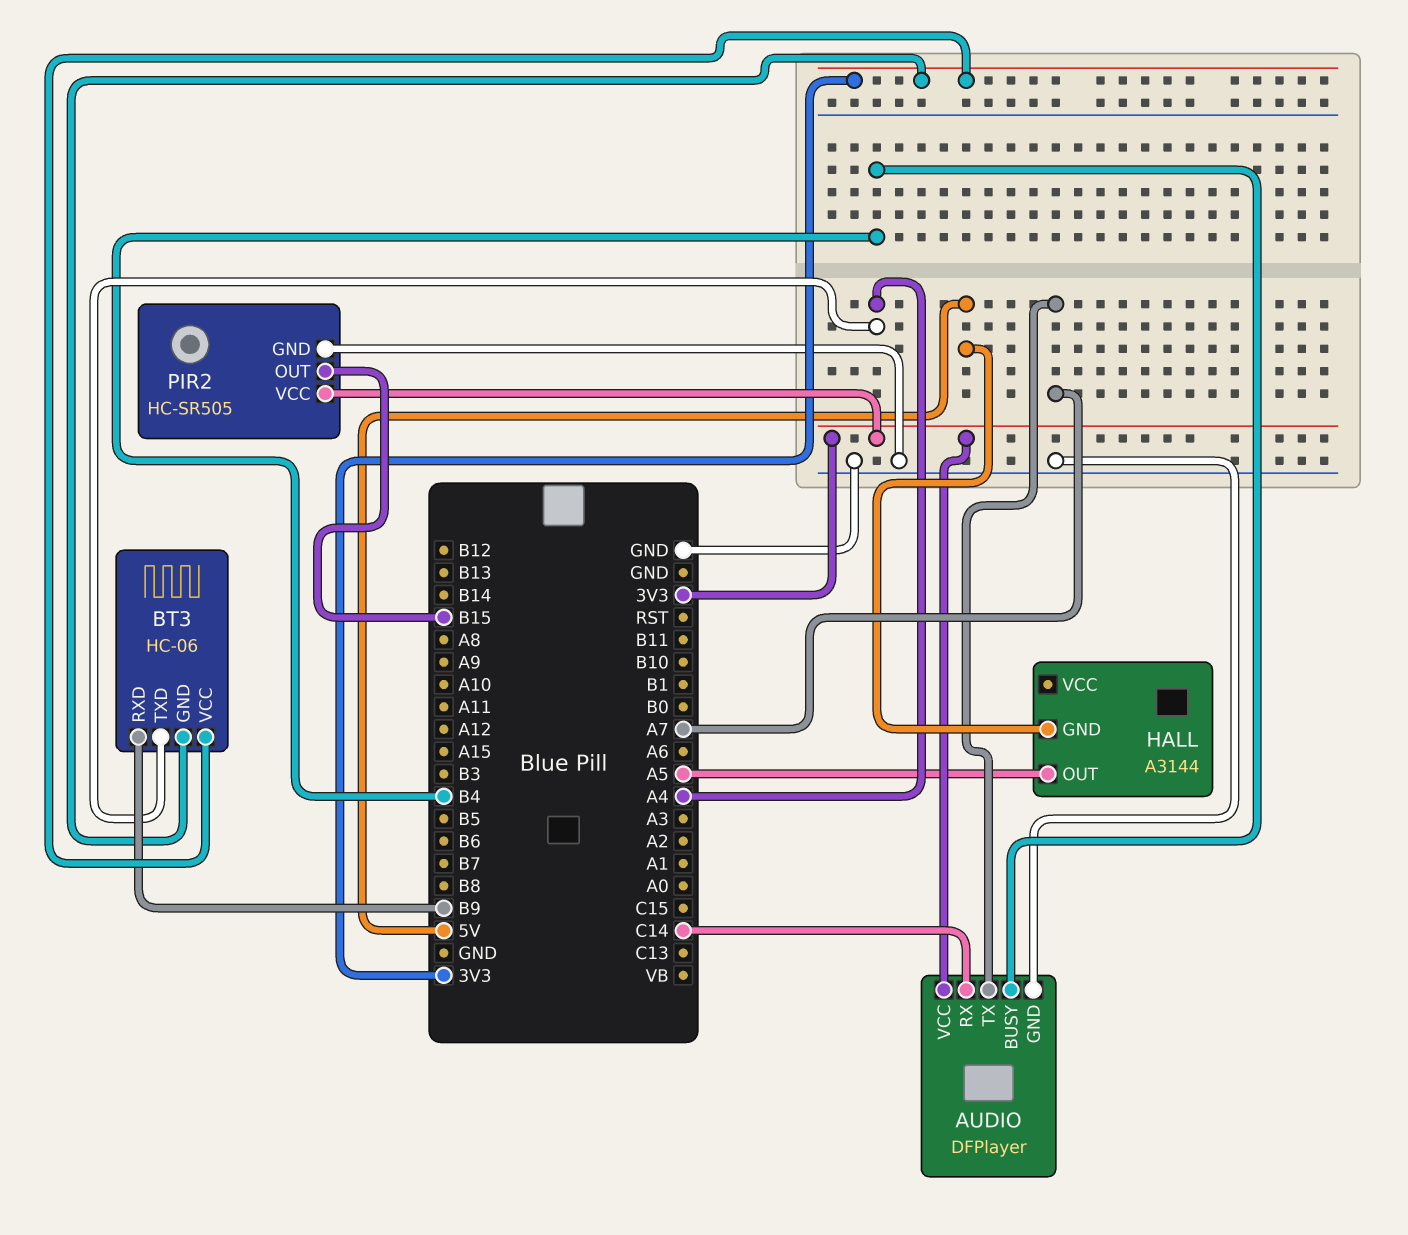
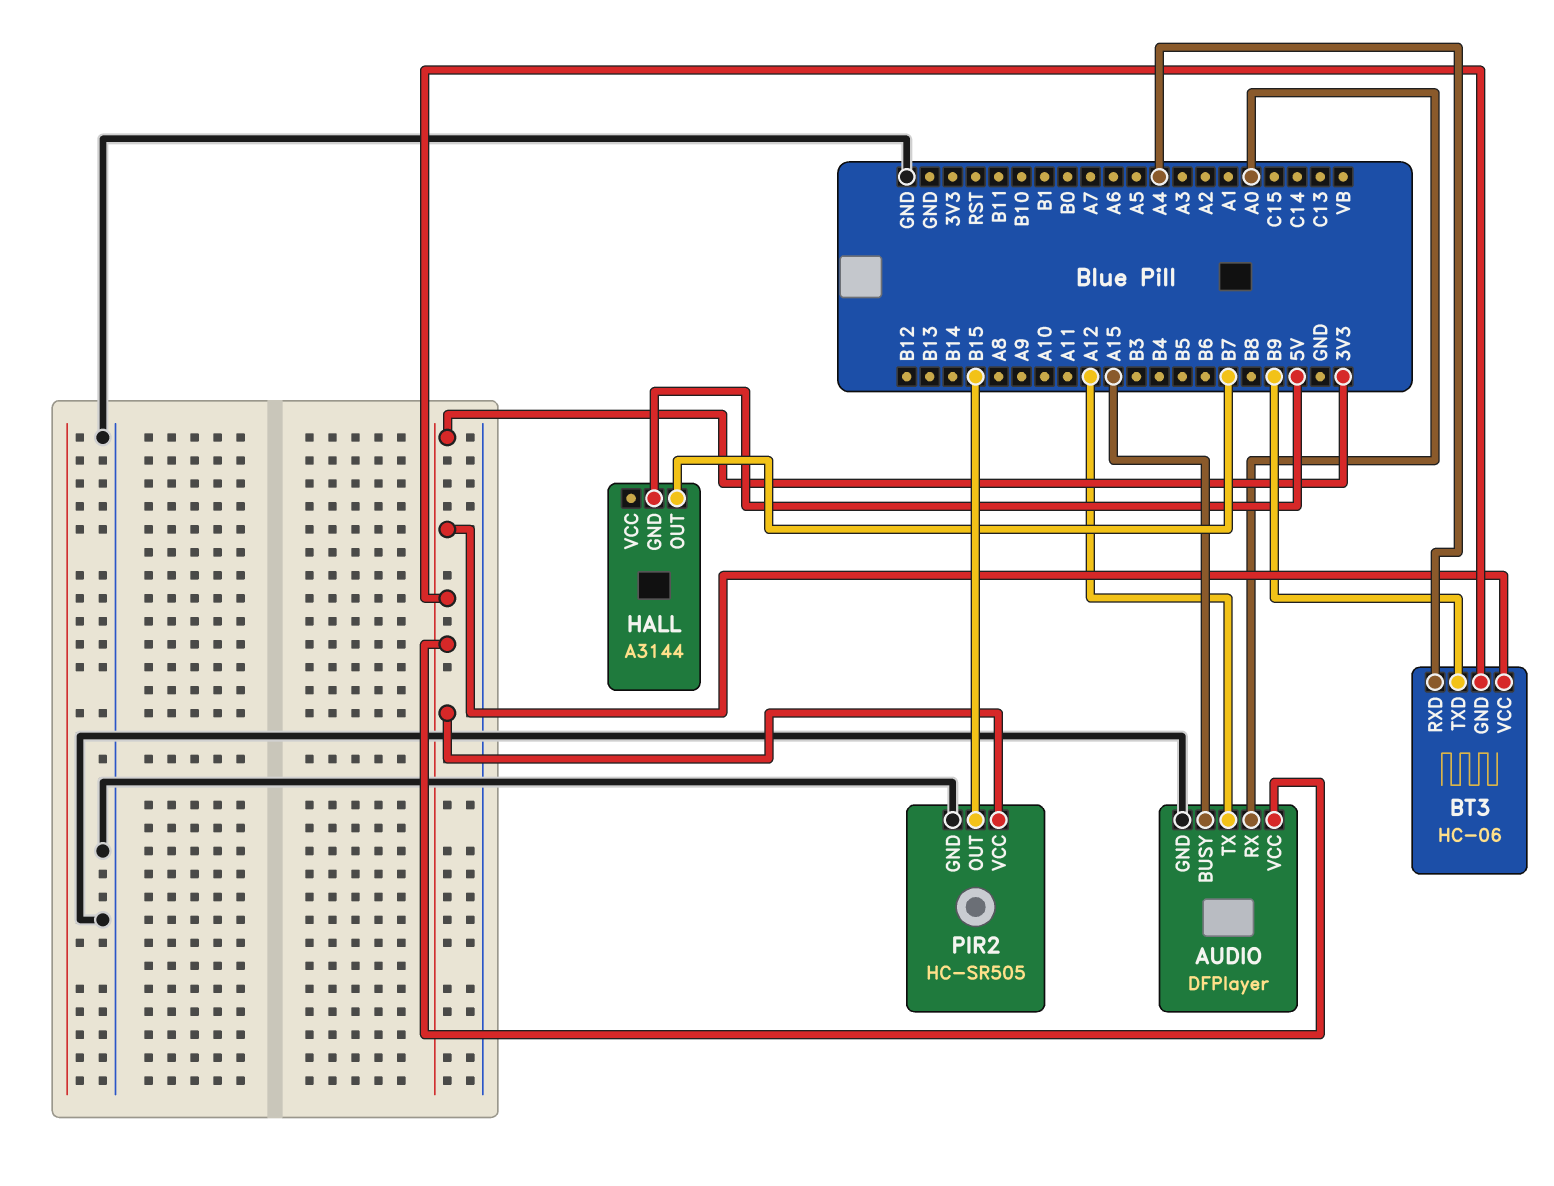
AUDIO pin BUSY: B4 -> A15
AUDIO pin RX: C14 -> A0
AUDIO pin TX: A7 -> A12
BT3 pin RXD: B9 -> A4
BT3 pin TXD: A4 -> B9
HALL pin OUT: A5 -> B7

